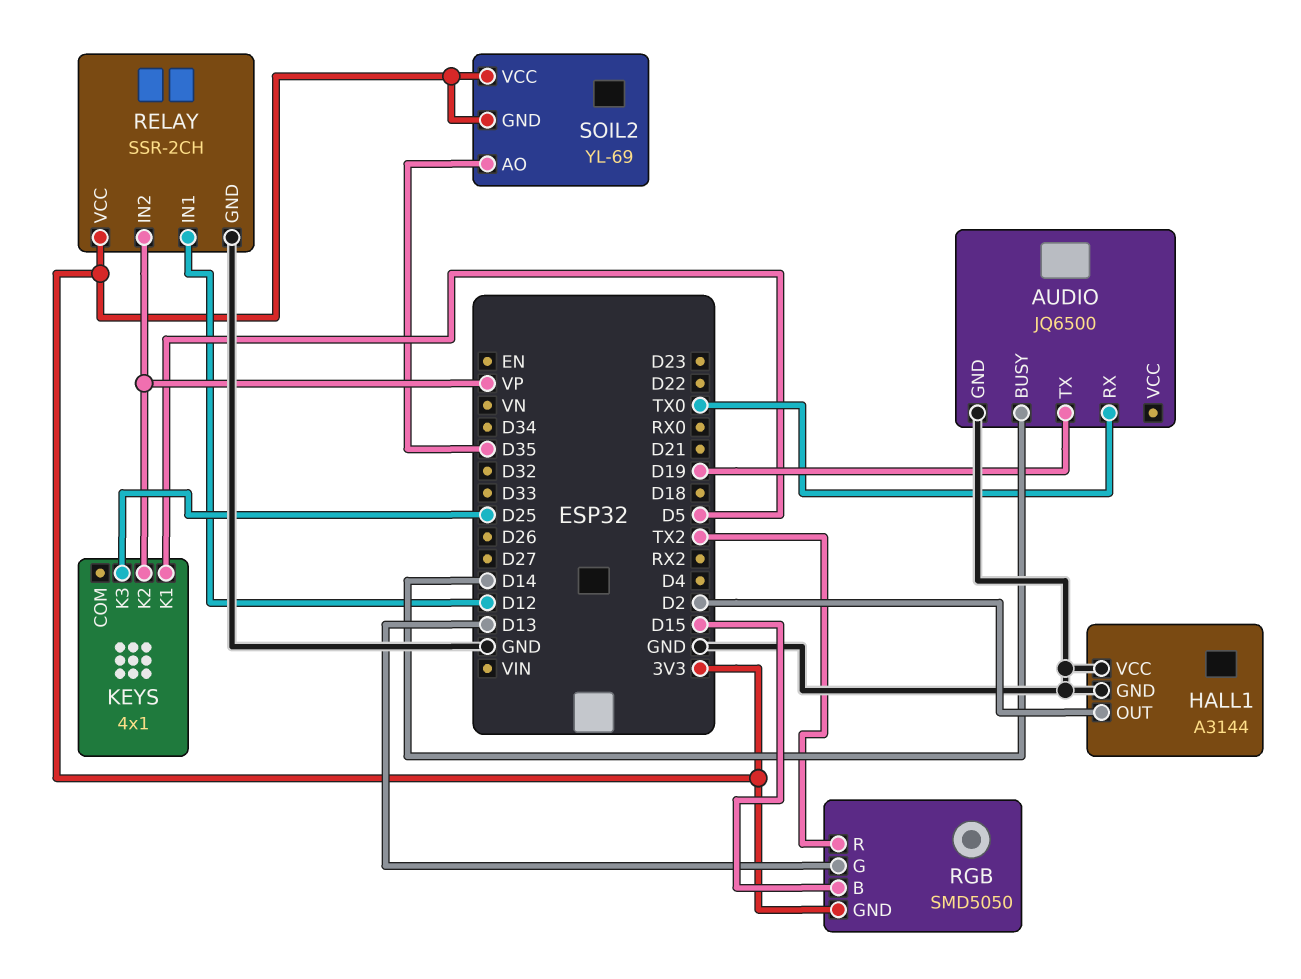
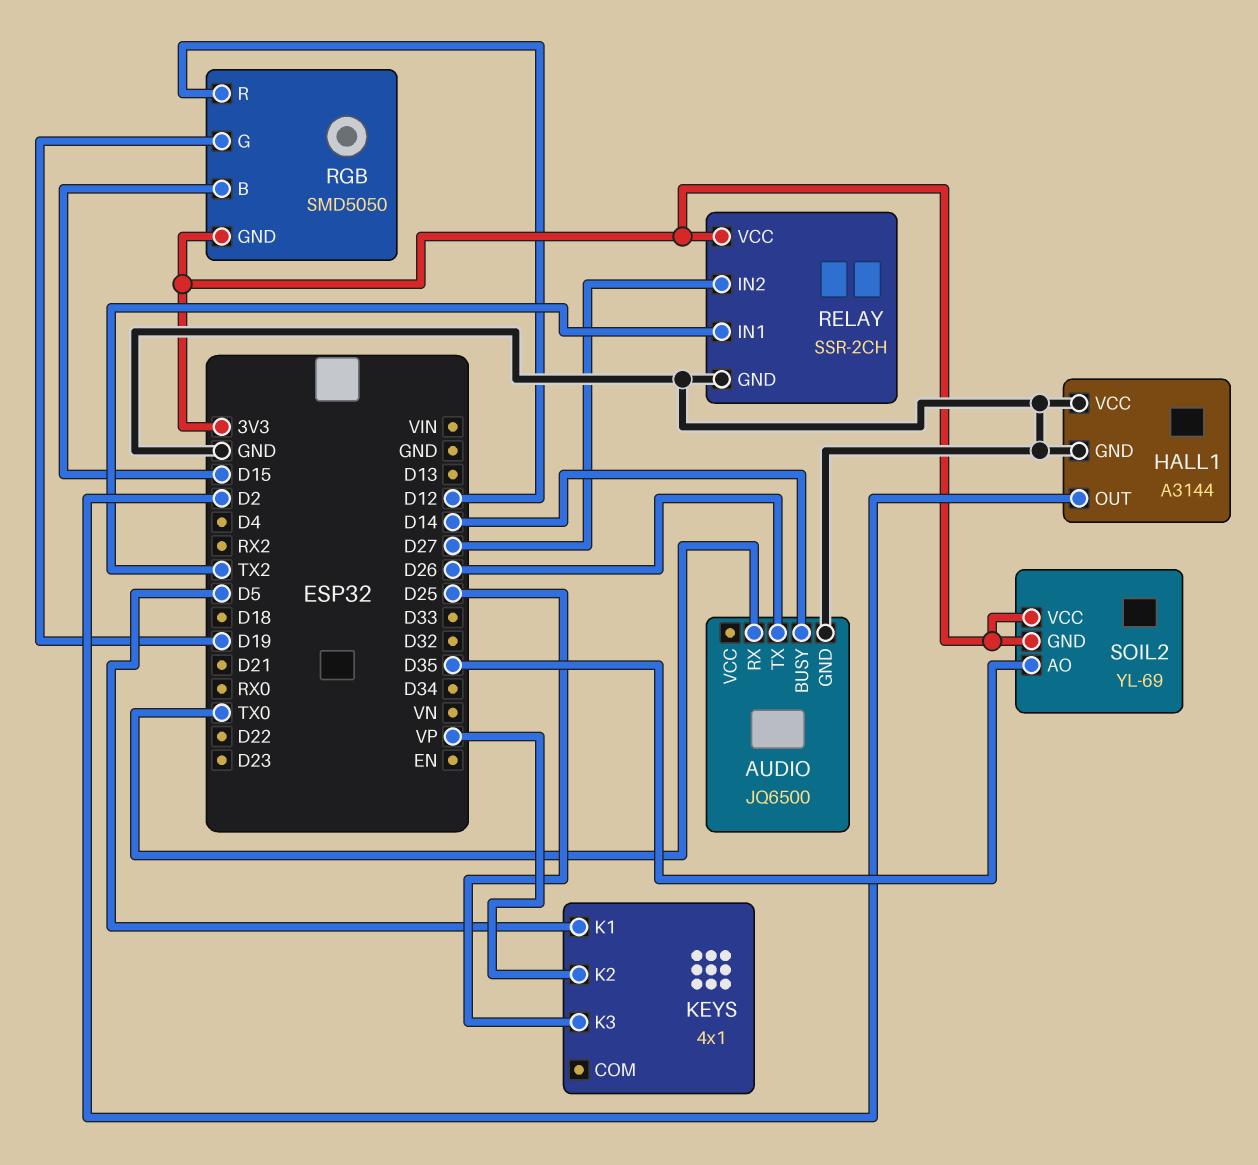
AUDIO pin TX: D19 -> D26
RELAY pin IN1: D12 -> TX2
RELAY pin IN2: VP -> D27
RGB pin G: D13 -> D19
RGB pin R: TX2 -> D12

